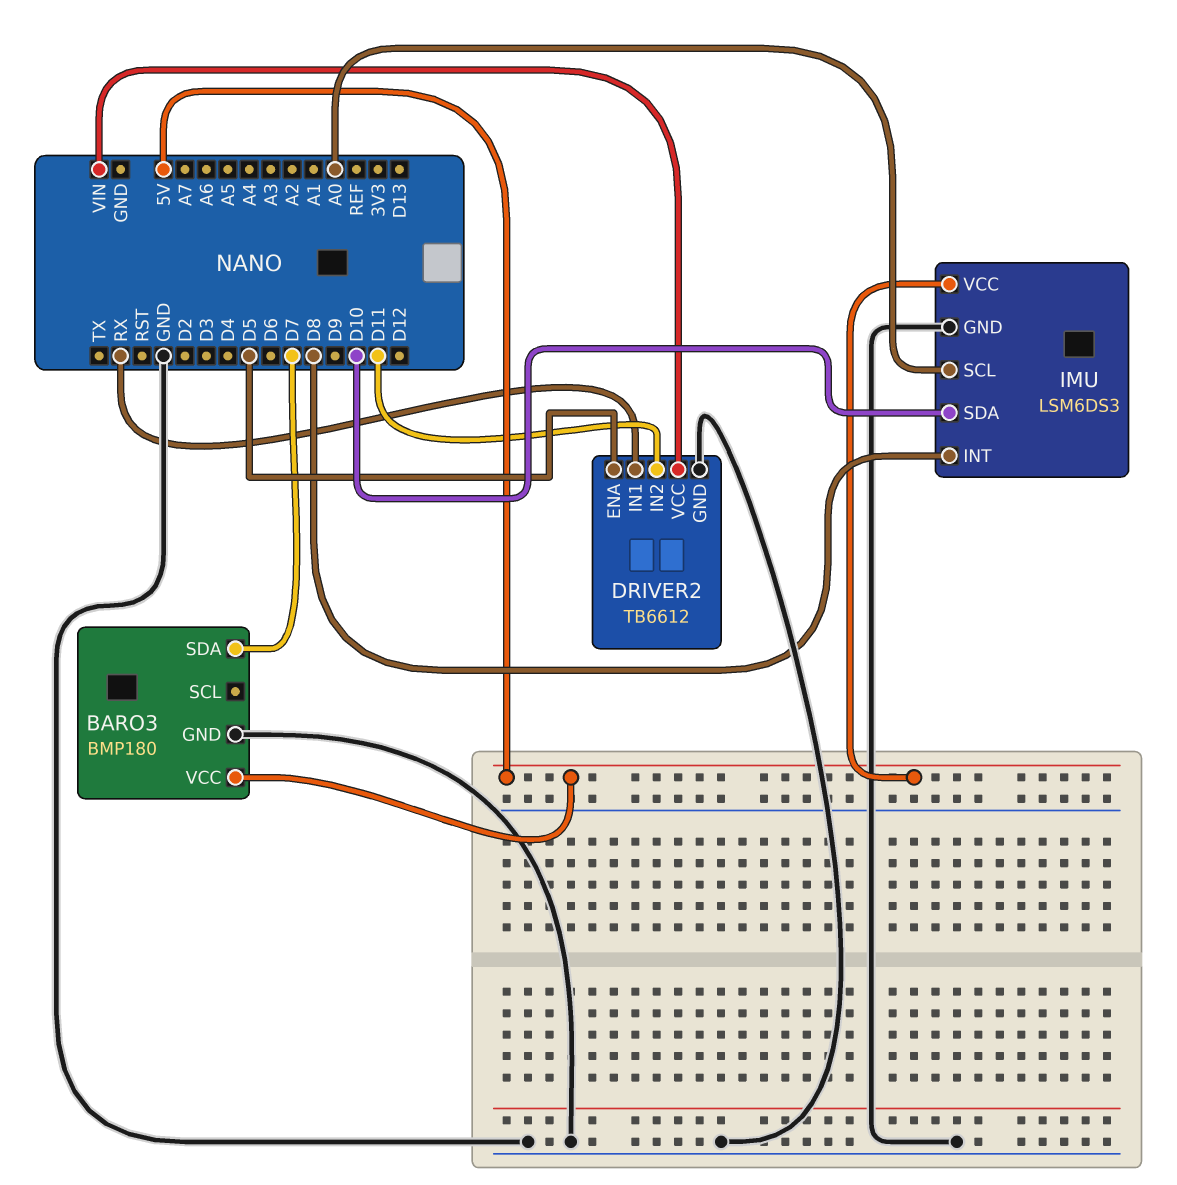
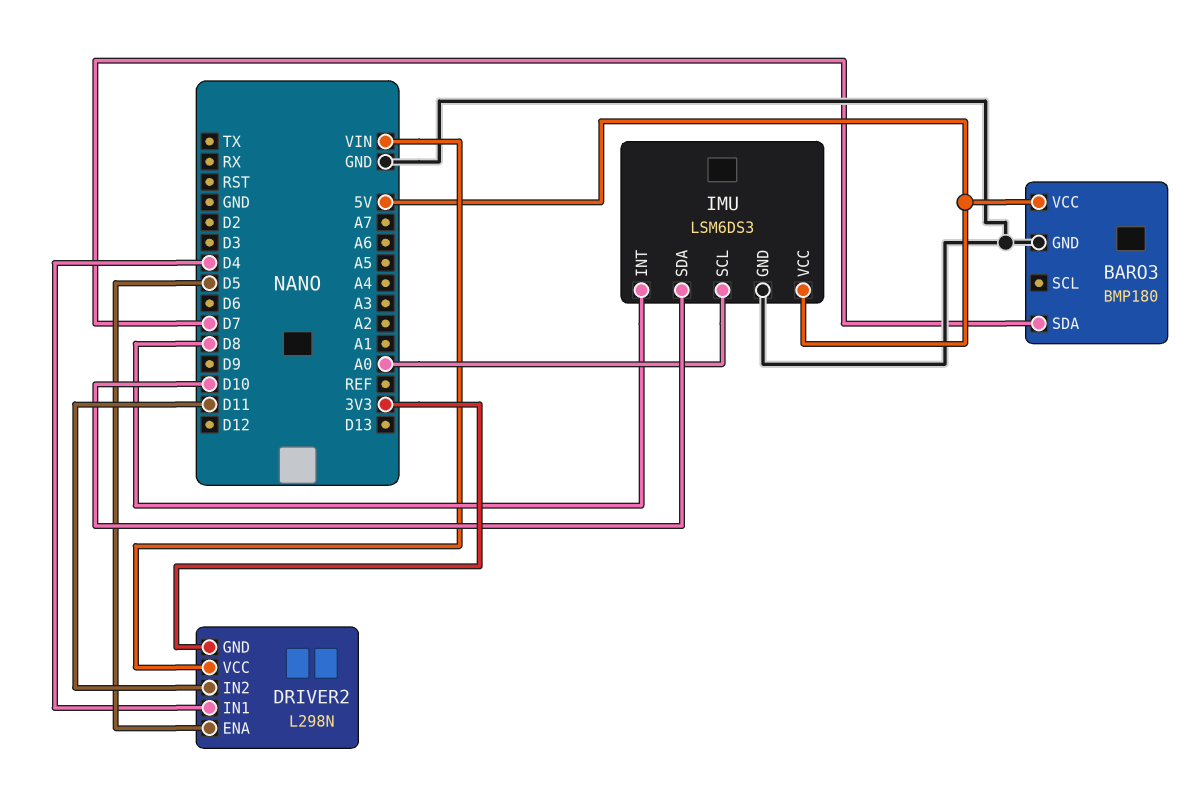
DRIVER2: TB6612 -> L298N
DRIVER2 pin GND: GND -> 3V3
DRIVER2 pin IN1: RX -> D4

